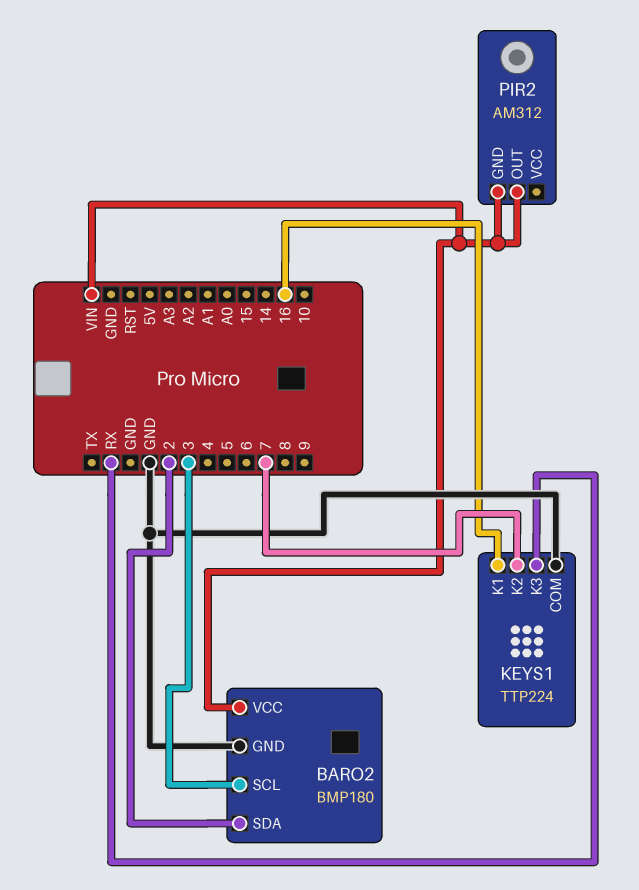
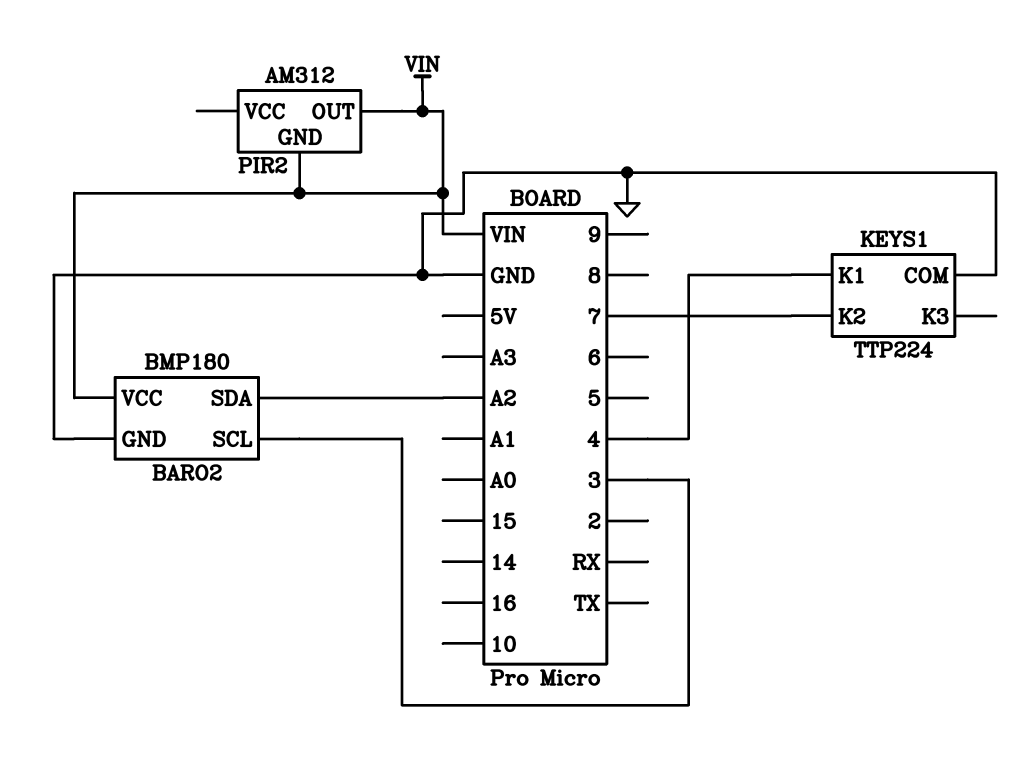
BARO2 pin SDA: 2 -> A2
KEYS1 pin K1: 16 -> 4
KEYS1 pin K3: RX -> none

